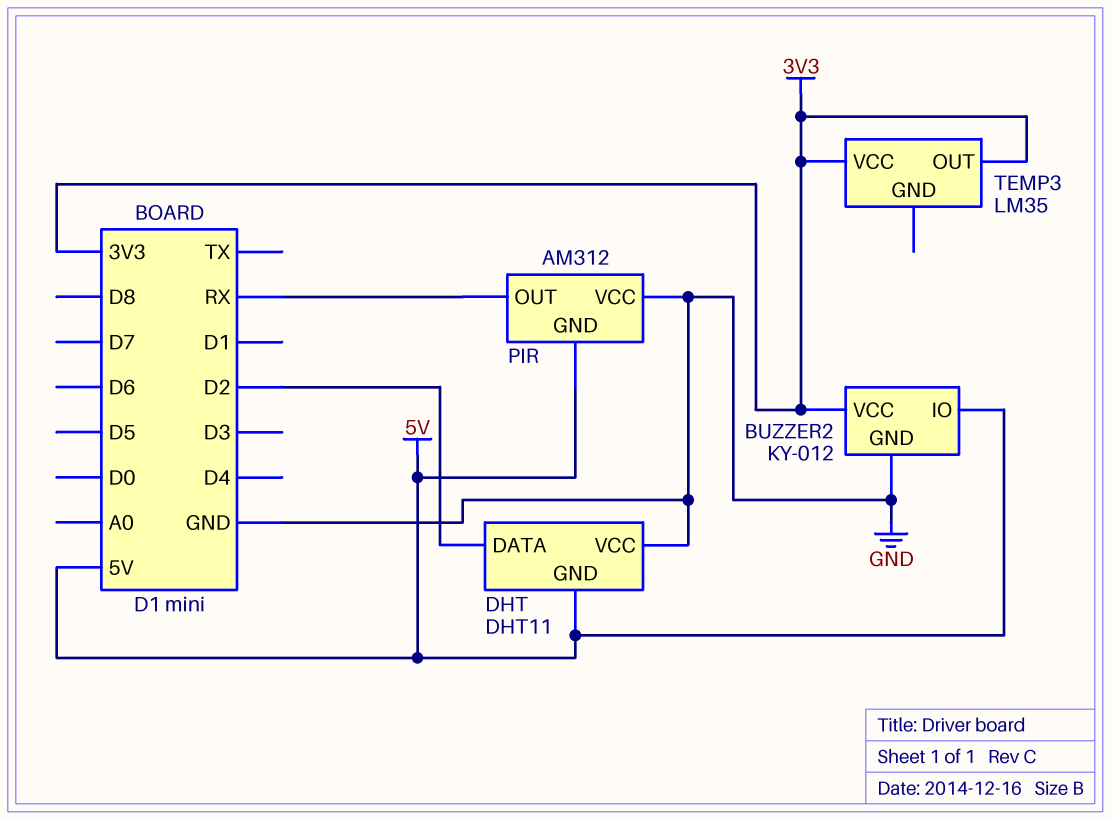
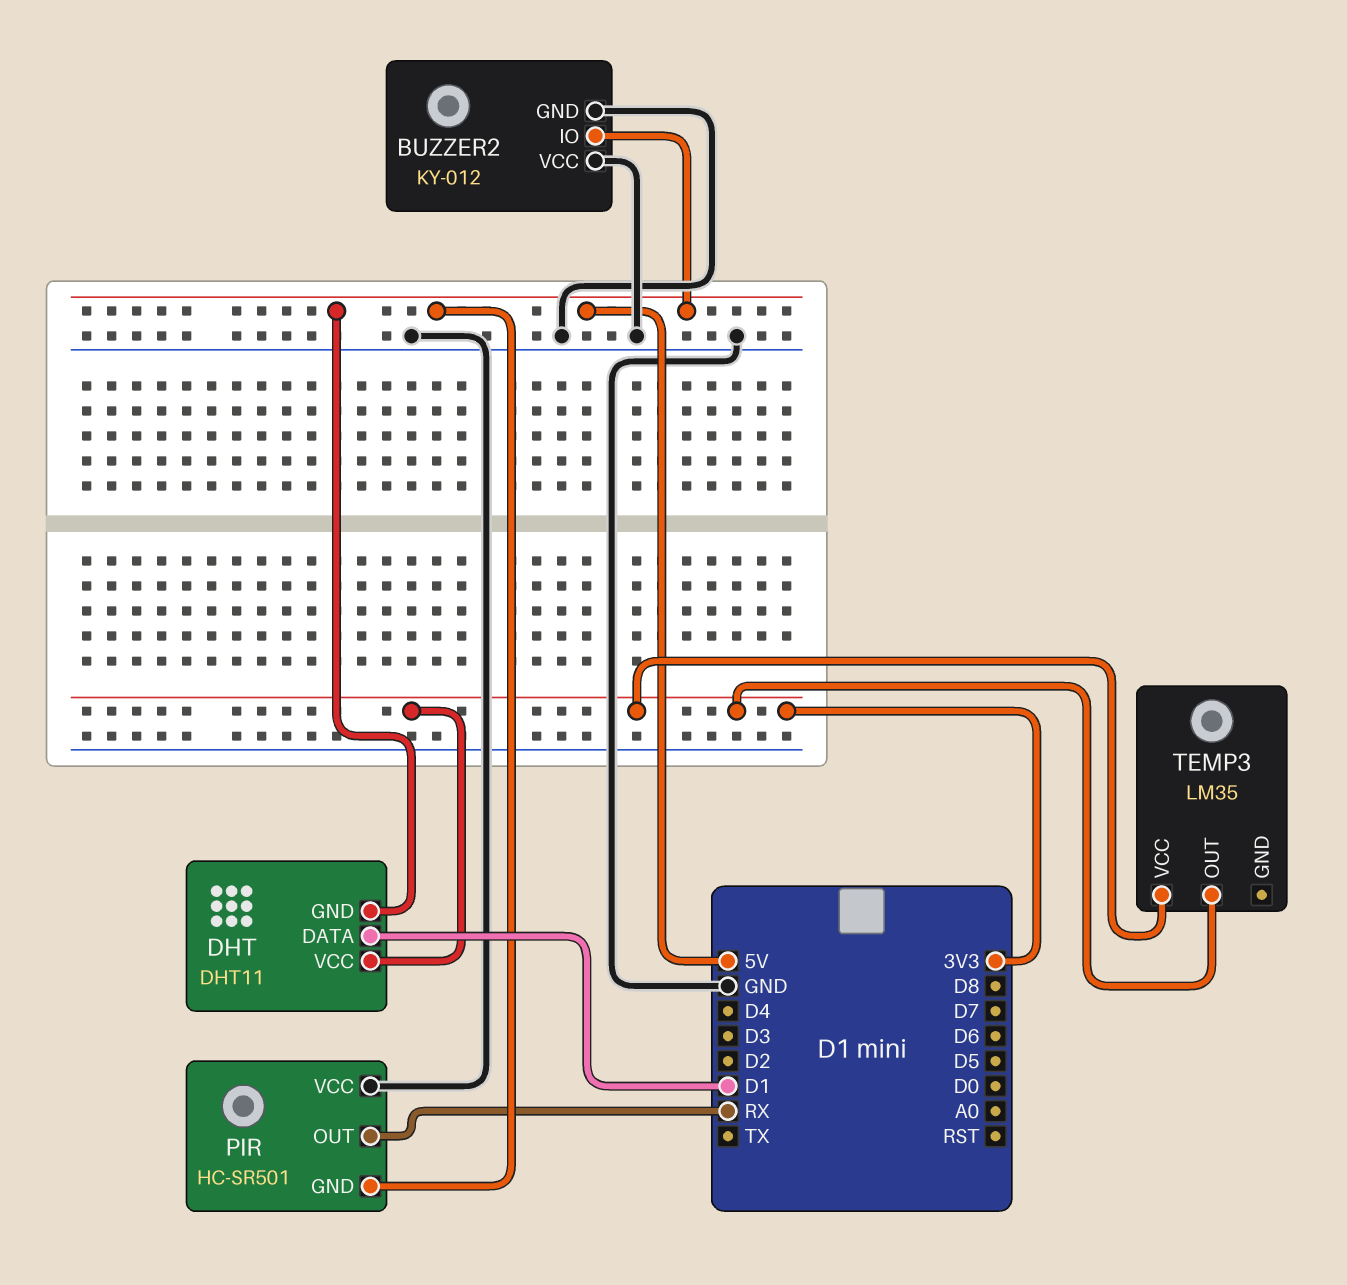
BUZZER2 pin VCC: 3V3 -> GND
DHT pin DATA: D2 -> D1
DHT pin VCC: GND -> 3V3
PIR: AM312 -> HC-SR501

